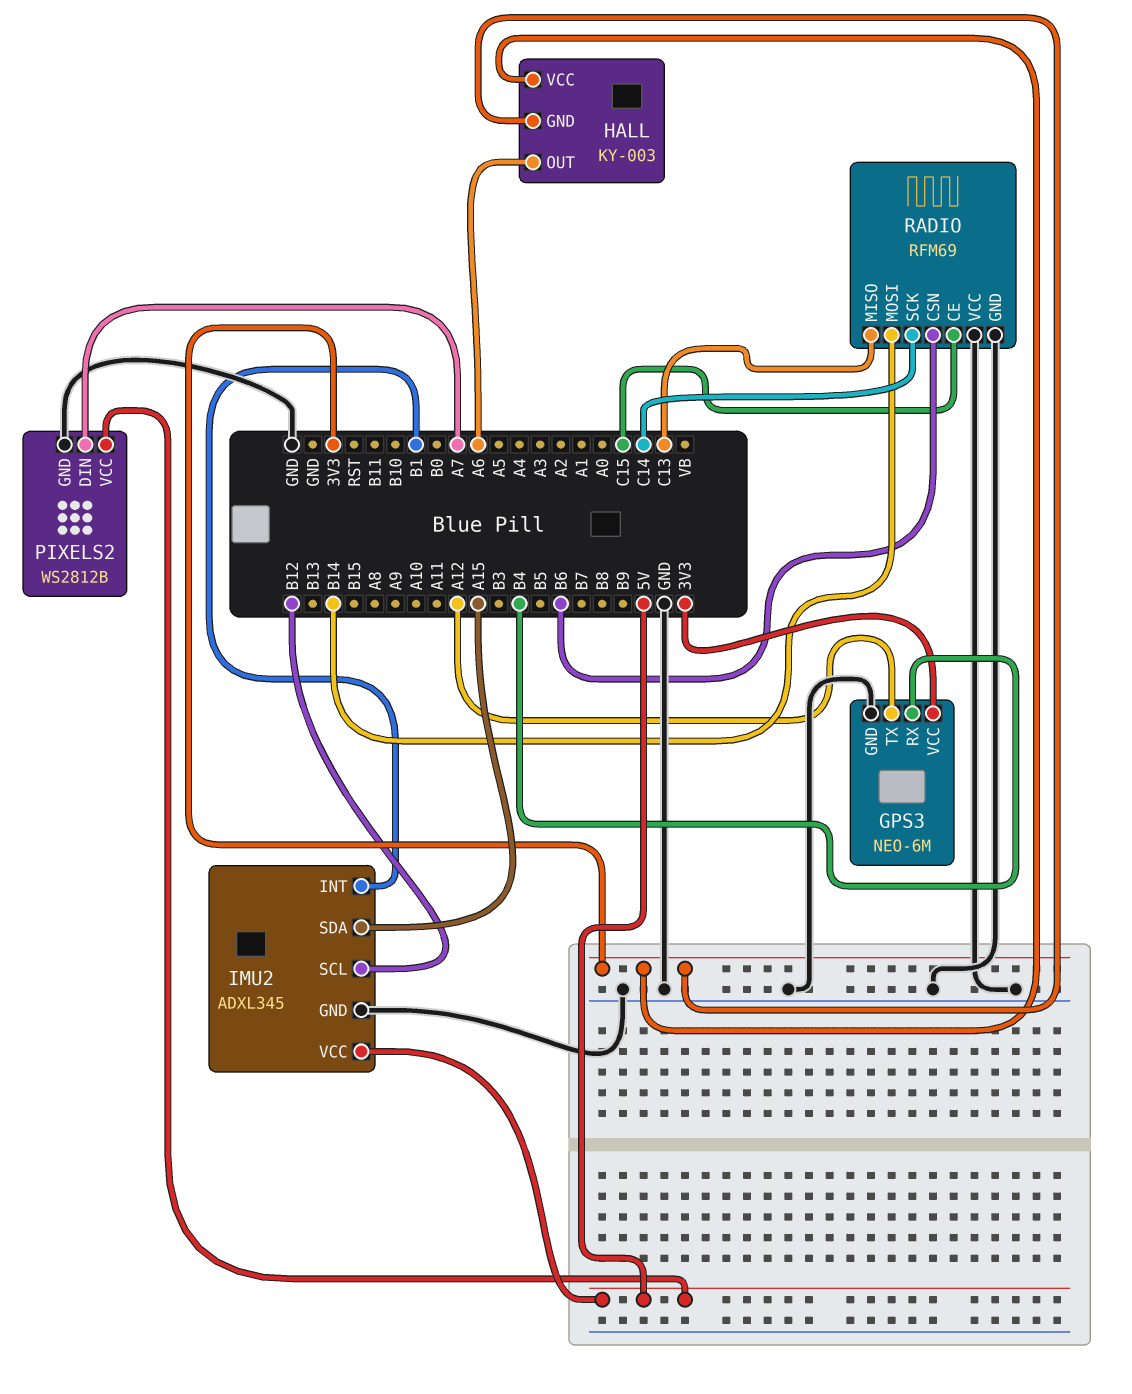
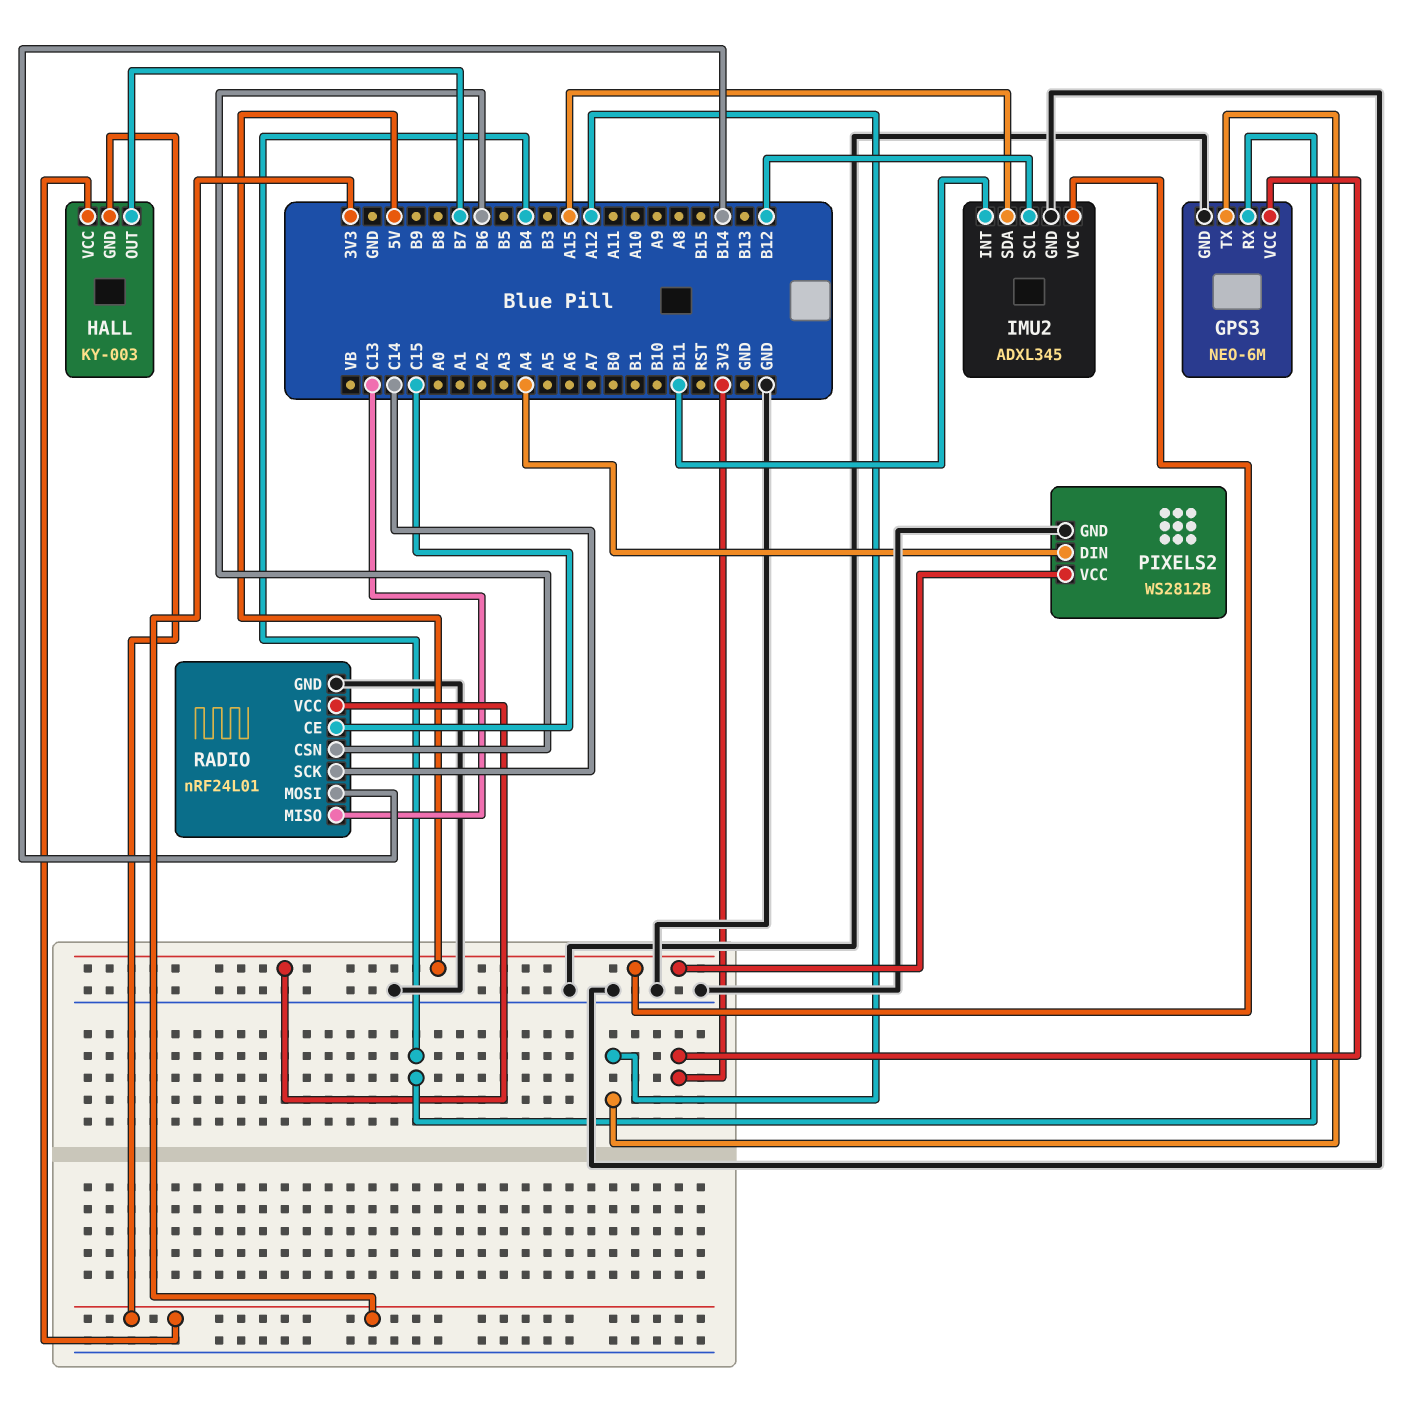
HALL pin OUT: A6 -> B7
IMU2 pin INT: B1 -> B11
PIXELS2 pin DIN: A7 -> A4
RADIO: RFM69 -> nRF24L01
RADIO pin VCC: GND -> 5V

